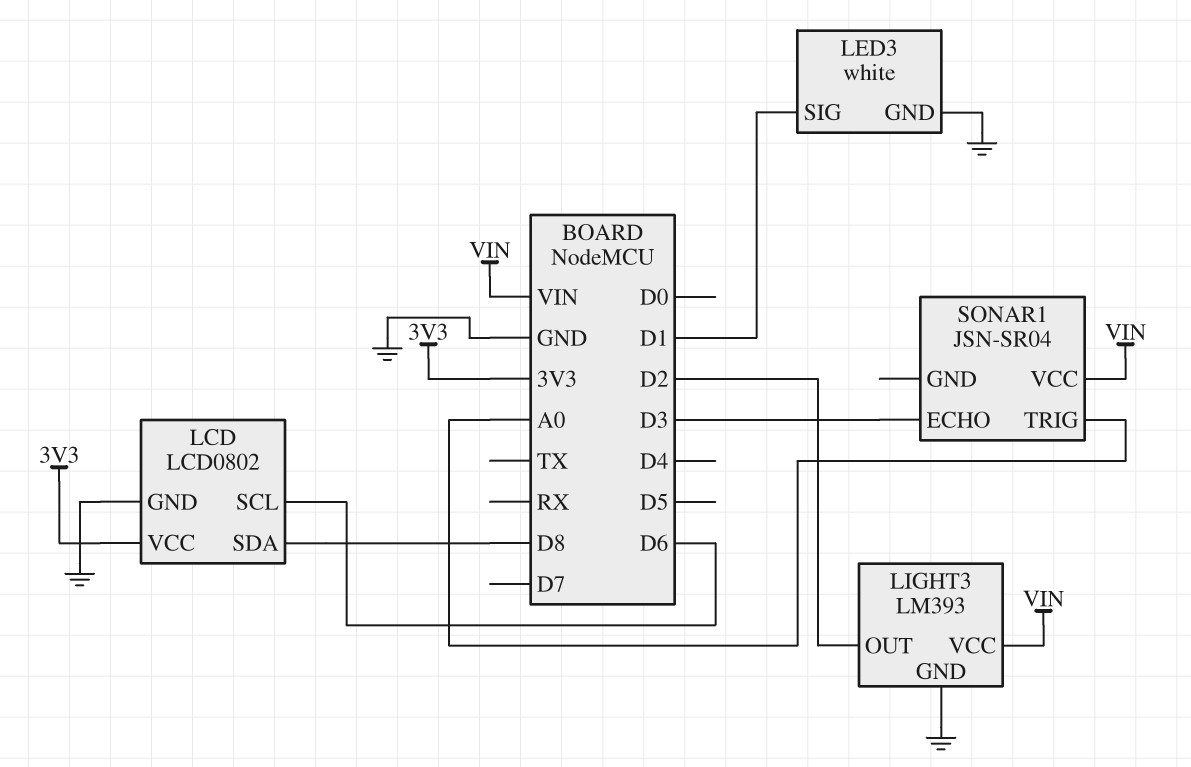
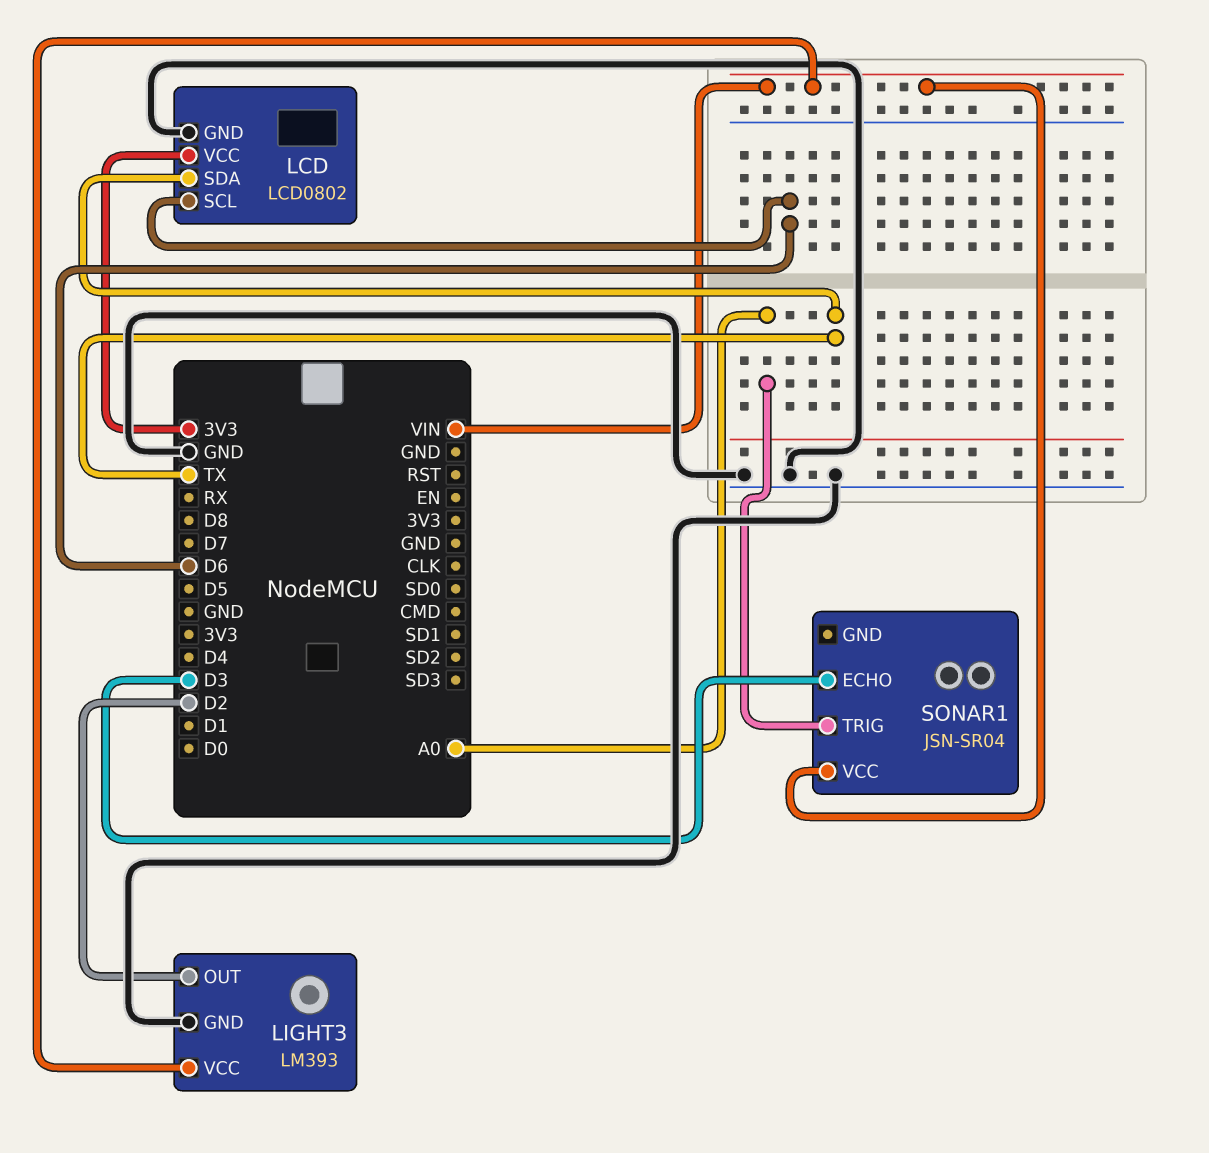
LCD pin SDA: D8 -> TX
LED3: white -> none
LED3 pin GND: GND -> none
LED3 pin SIG: D1 -> none

